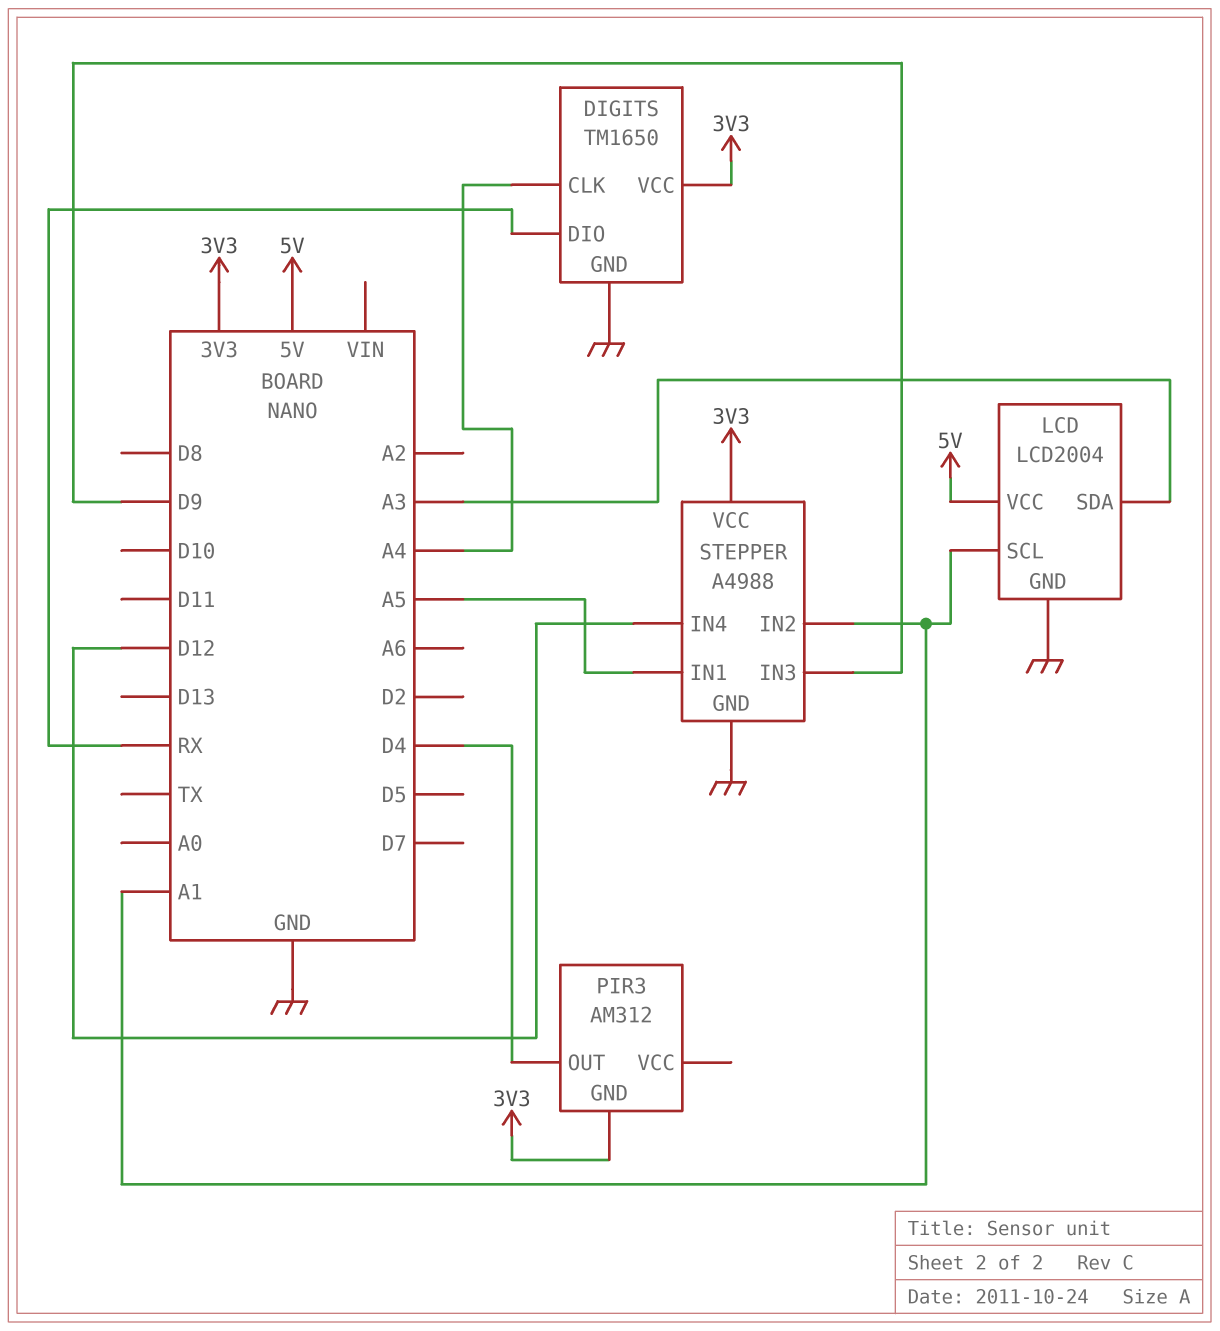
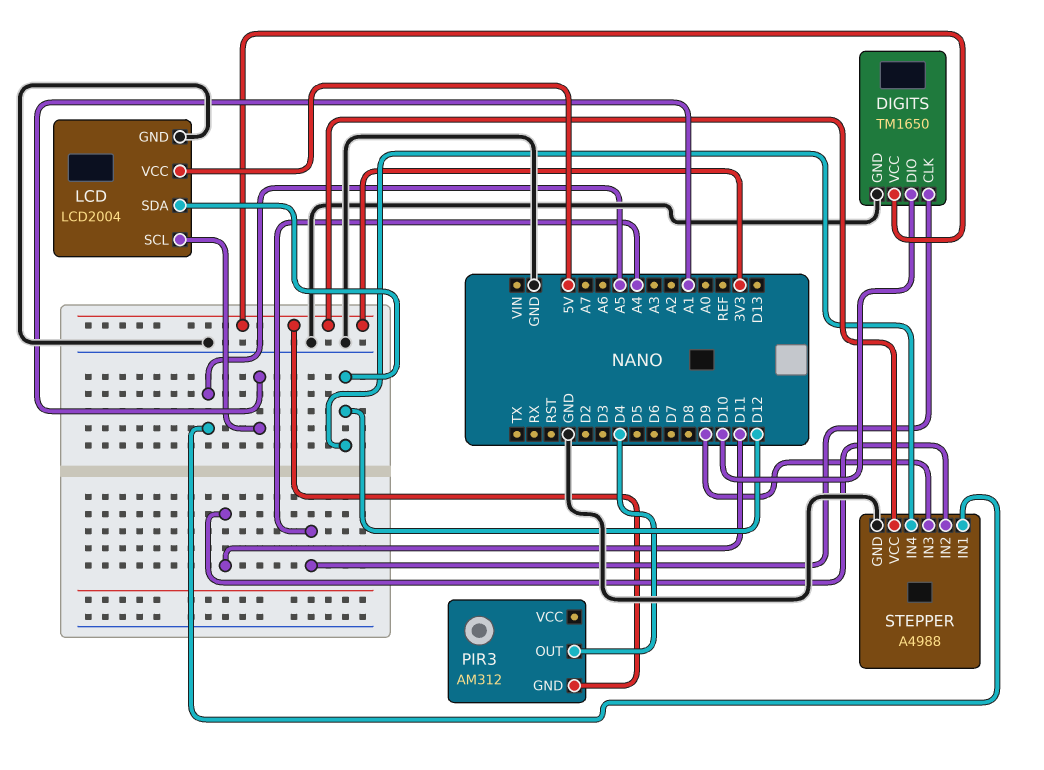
DIGITS pin DIO: RX -> D10
LCD pin SDA: A3 -> D12
STEPPER pin IN2: A1 -> D11

